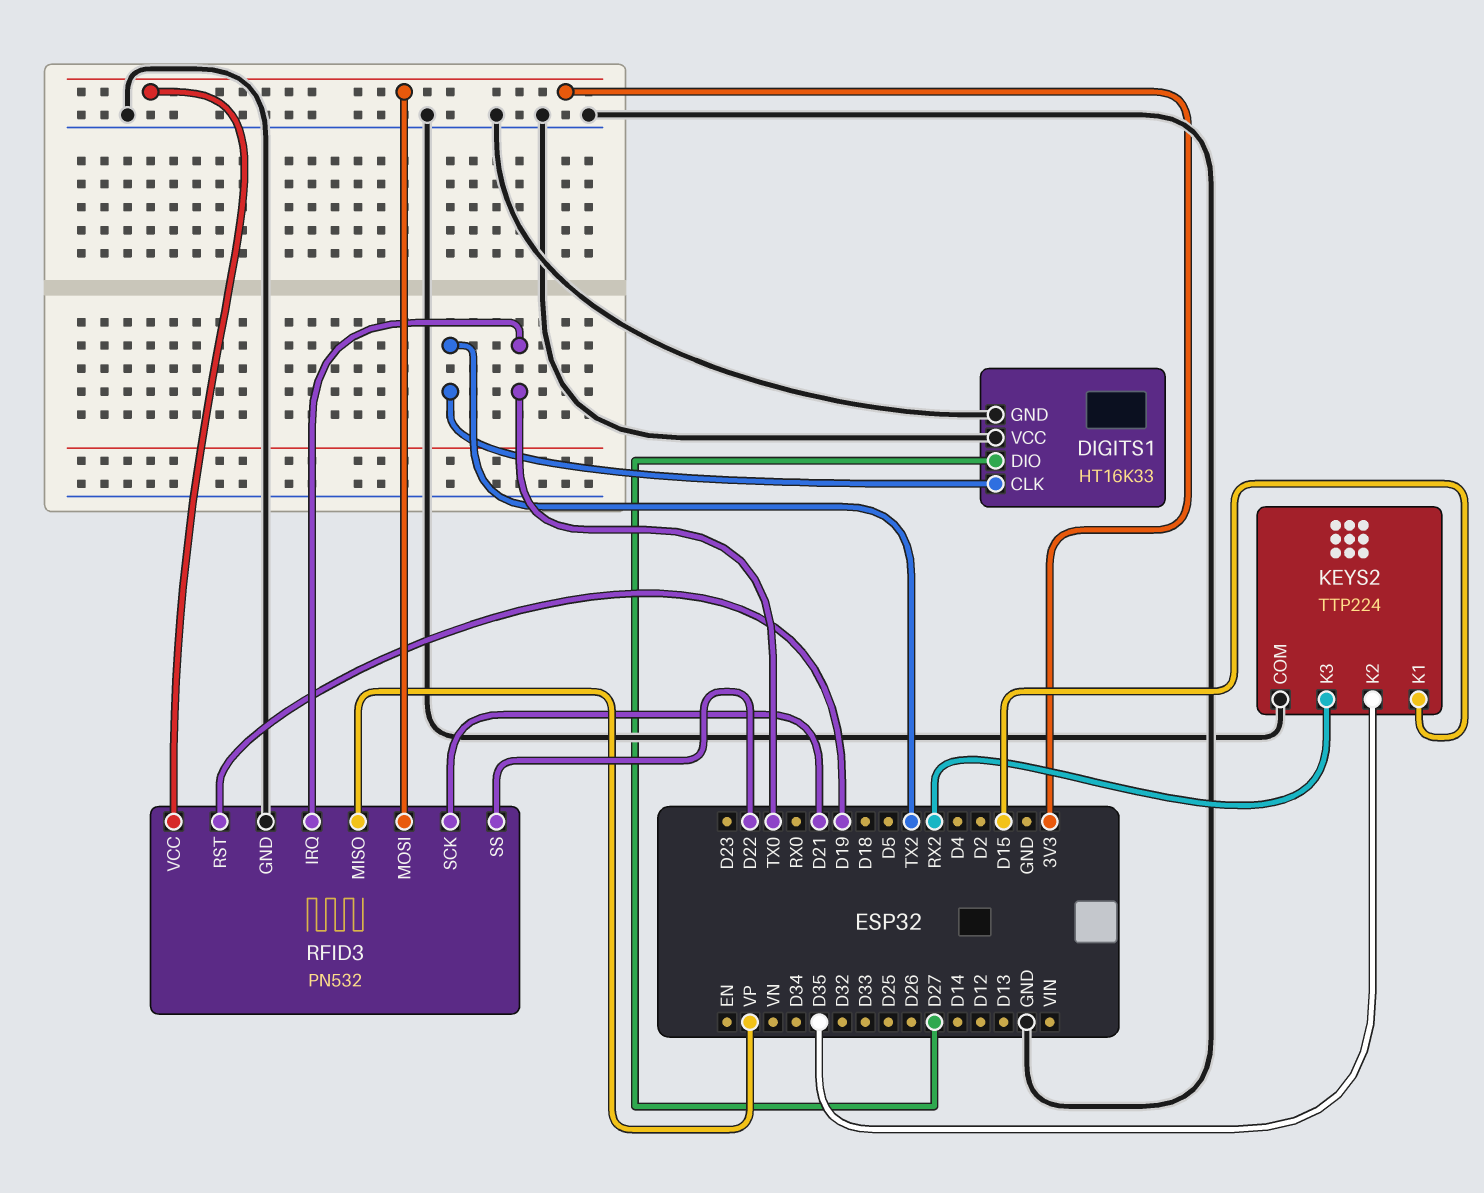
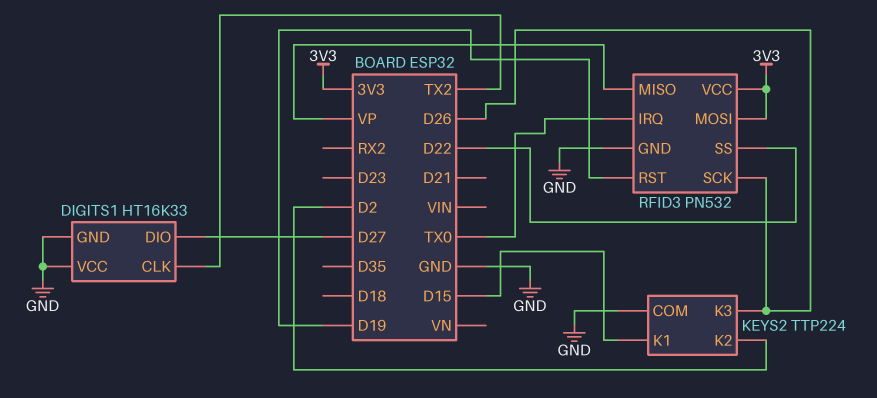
KEYS2 pin K2: D35 -> D2
KEYS2 pin K3: RX2 -> D26
RFID3 pin SCK: D21 -> D26

